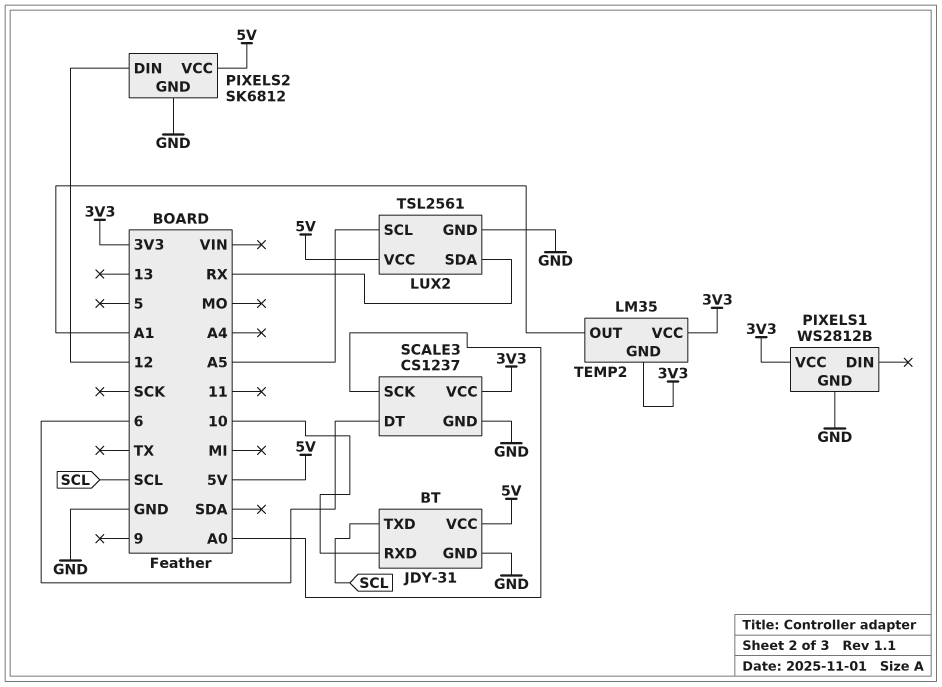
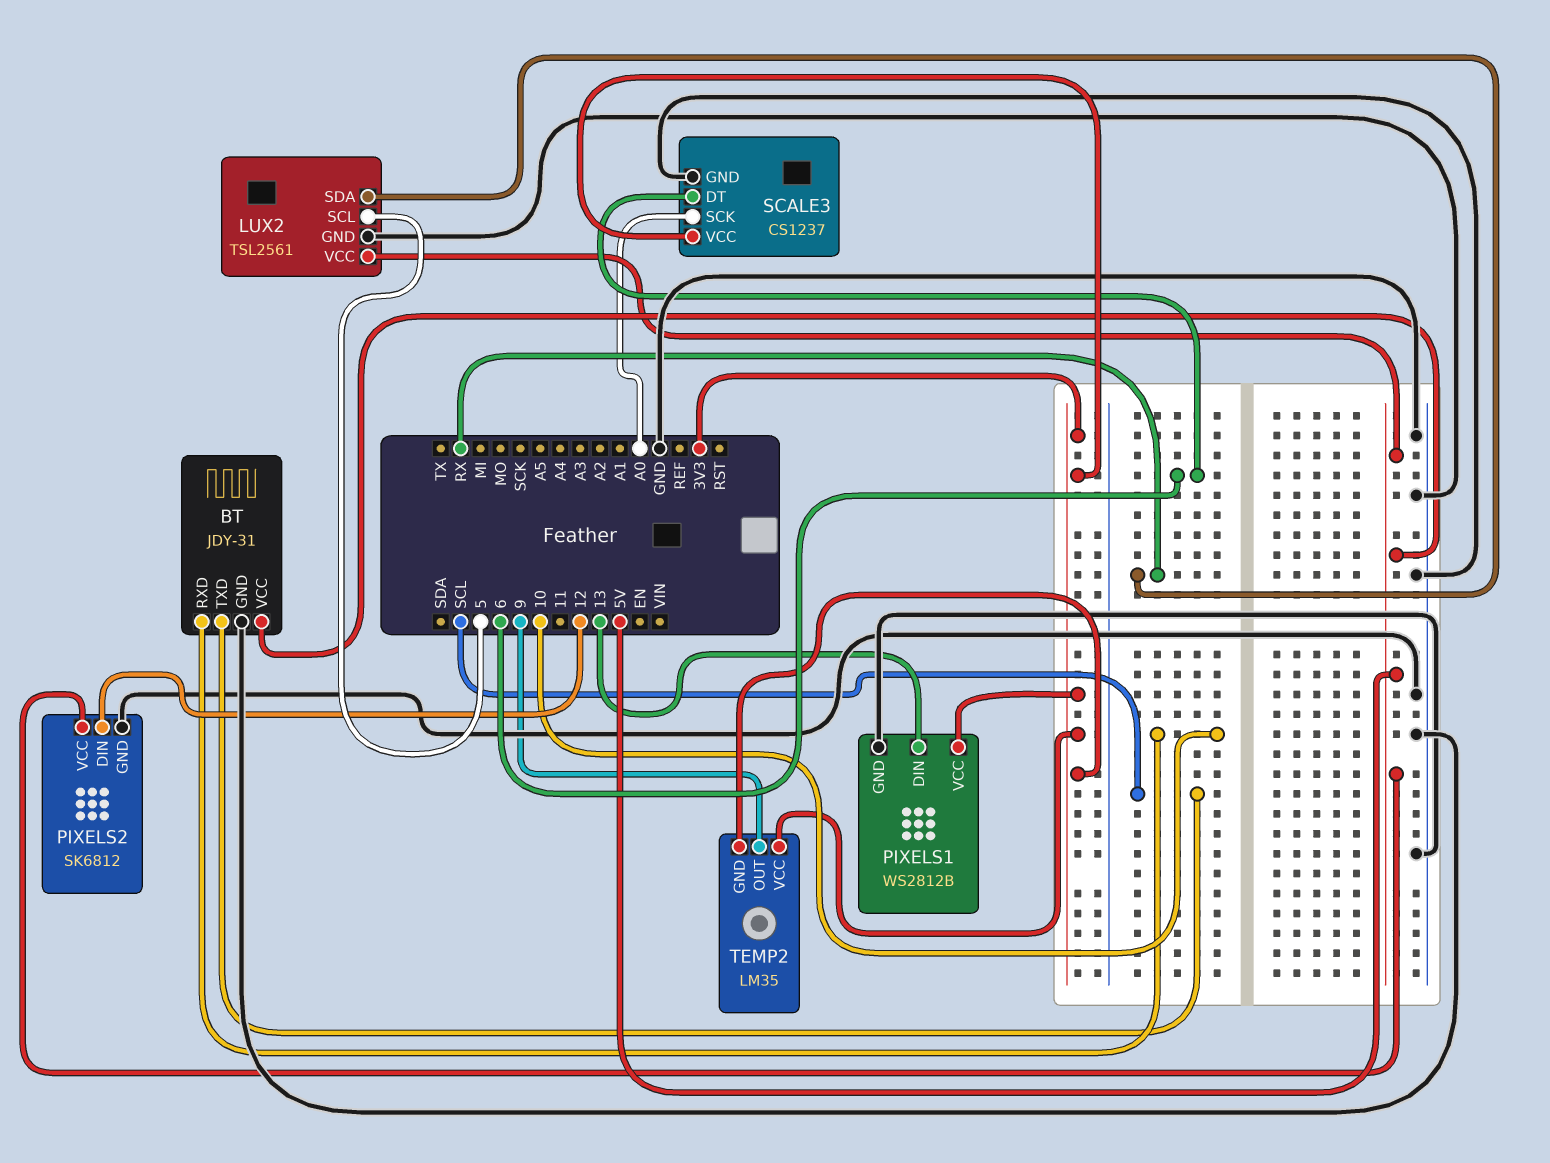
LUX2 pin SCL: A5 -> 5
PIXELS1 pin DIN: none -> 13
TEMP2 pin OUT: A1 -> 9

